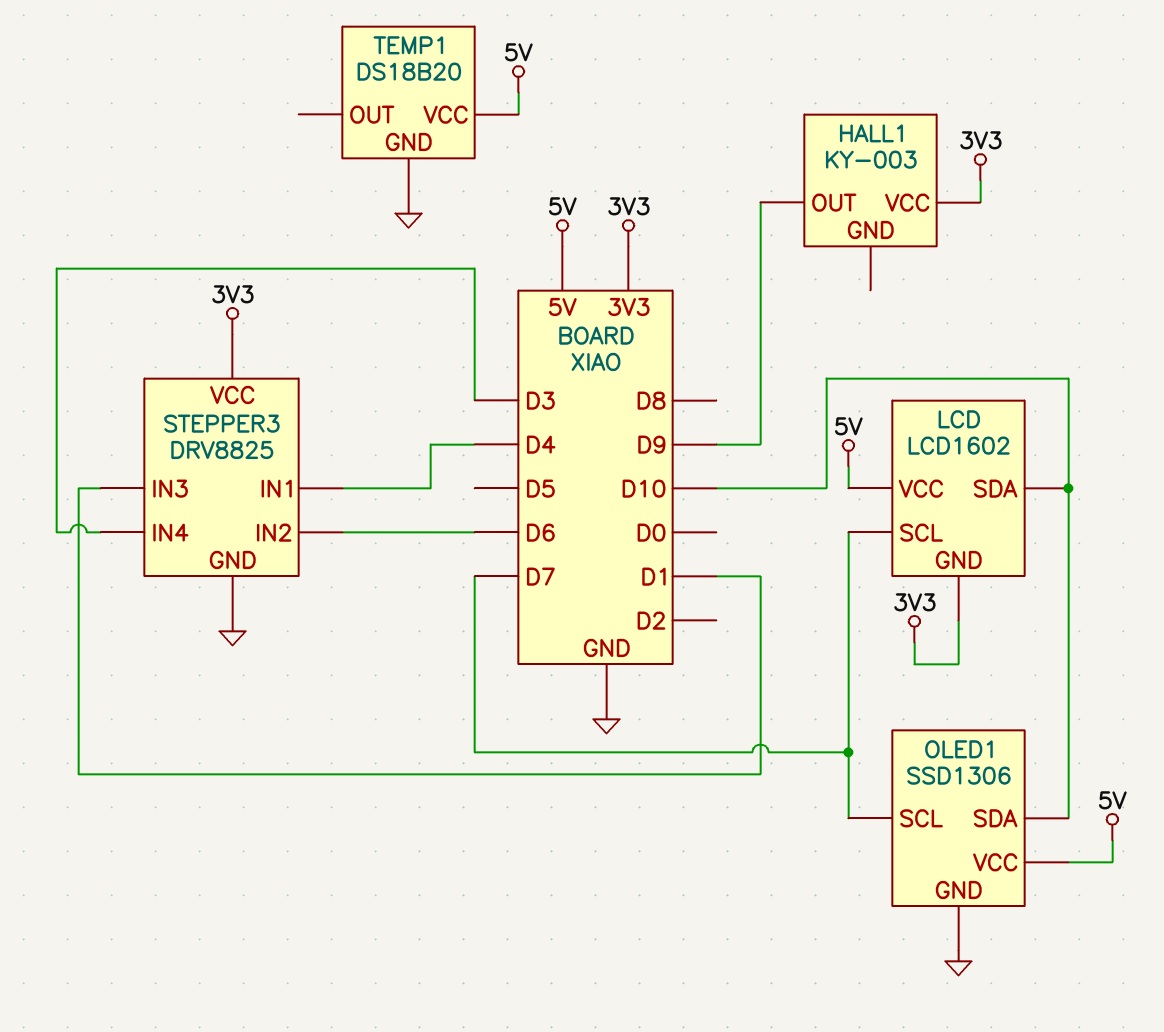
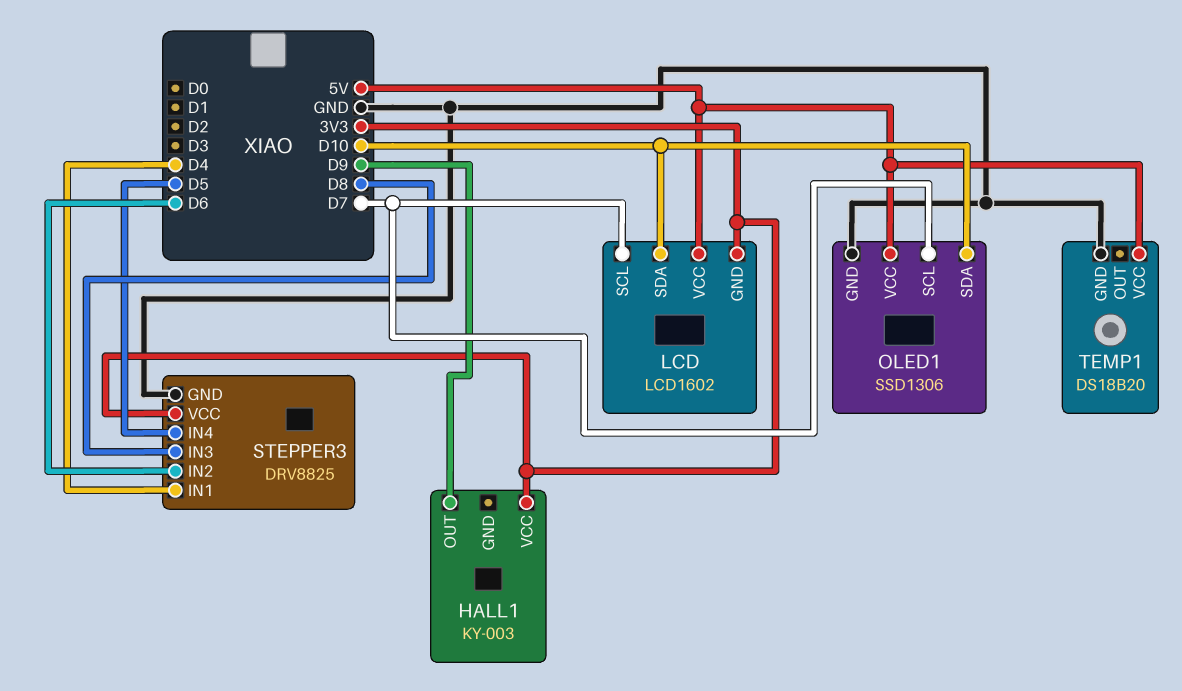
STEPPER3 pin IN3: D1 -> D8
STEPPER3 pin IN4: D3 -> D5

